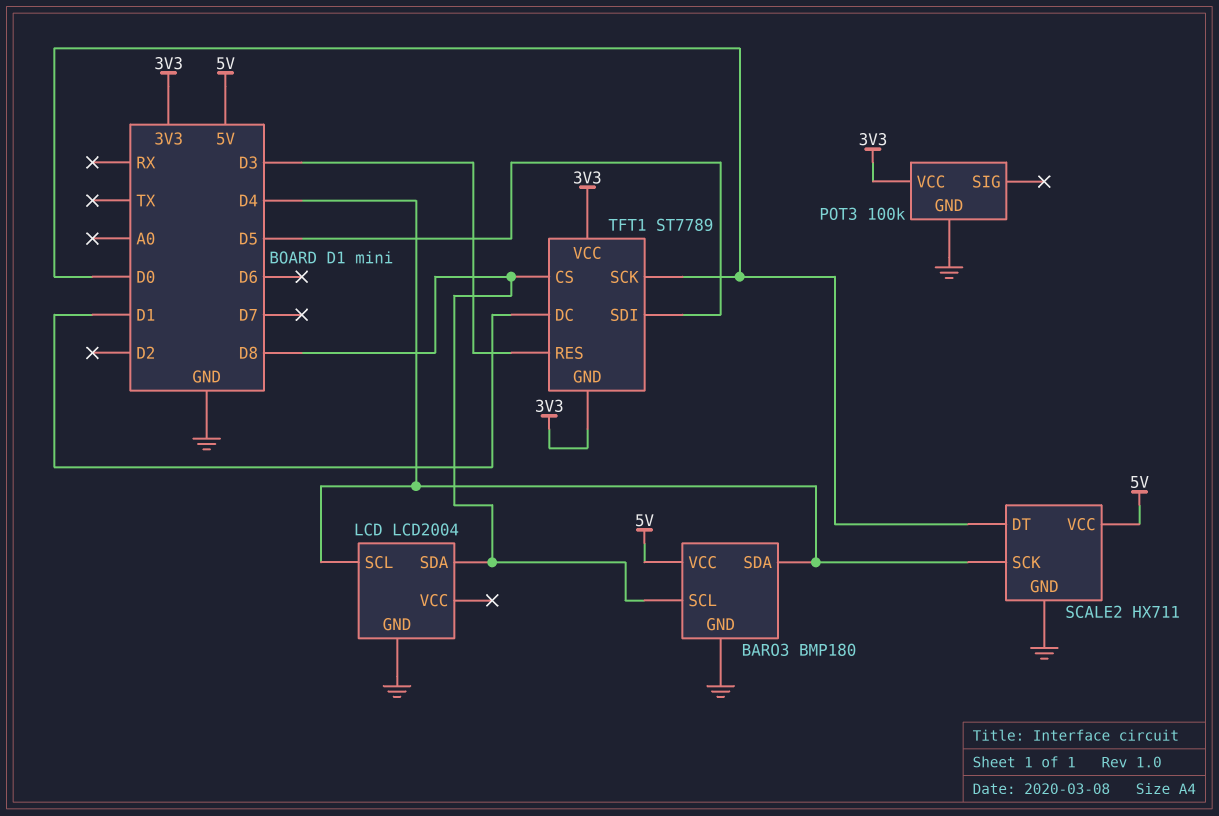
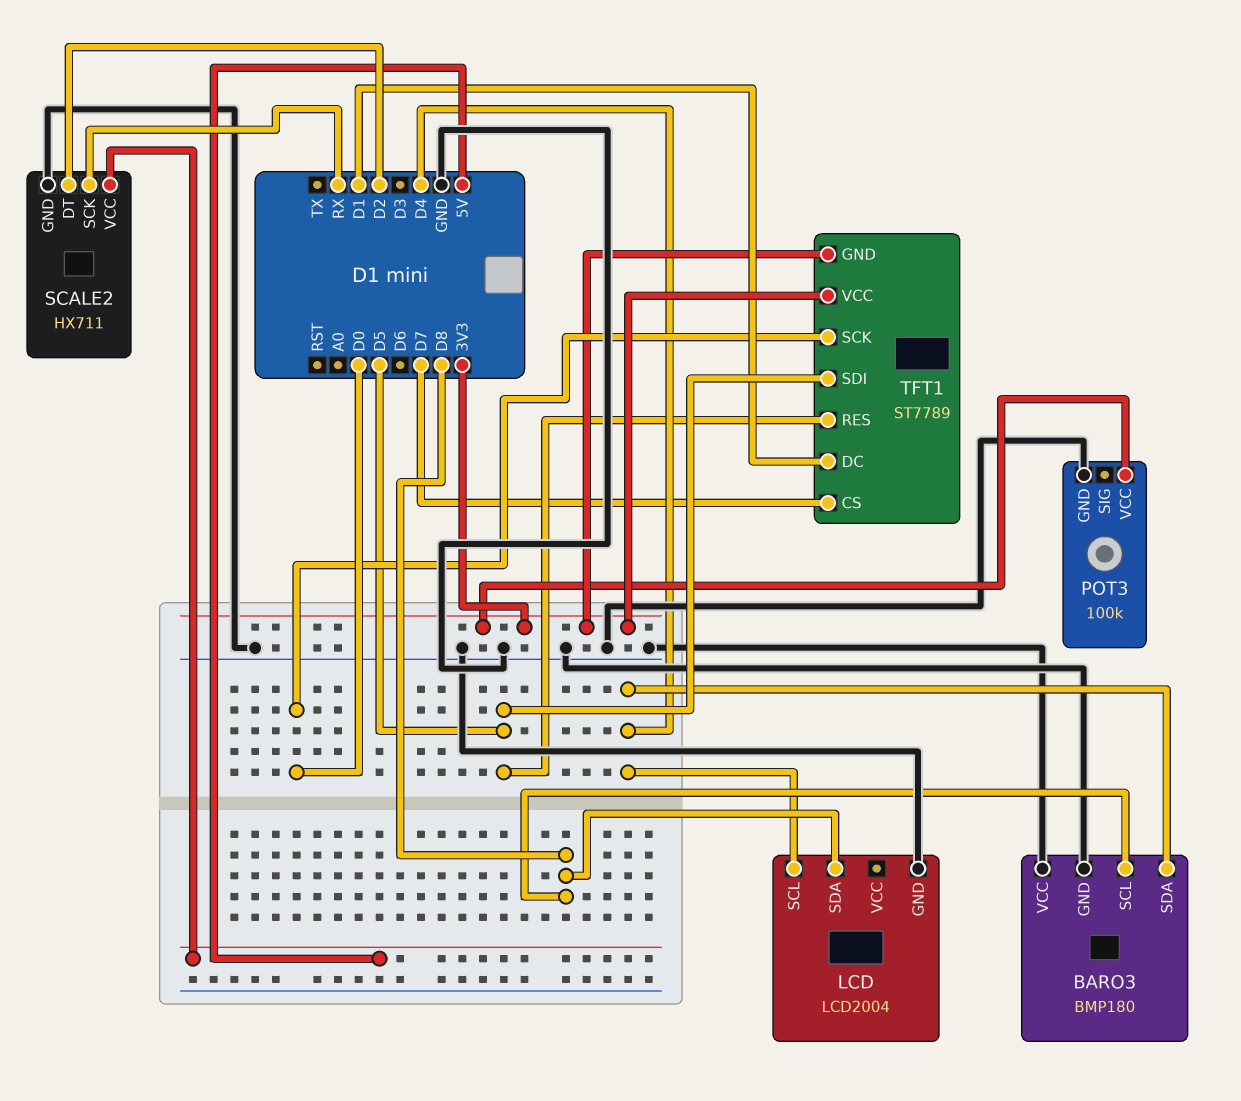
BARO3 pin VCC: 5V -> GND
SCALE2 pin DT: D0 -> D2
SCALE2 pin SCK: D4 -> RX
TFT1 pin CS: D8 -> D7
TFT1 pin RES: D3 -> D5

